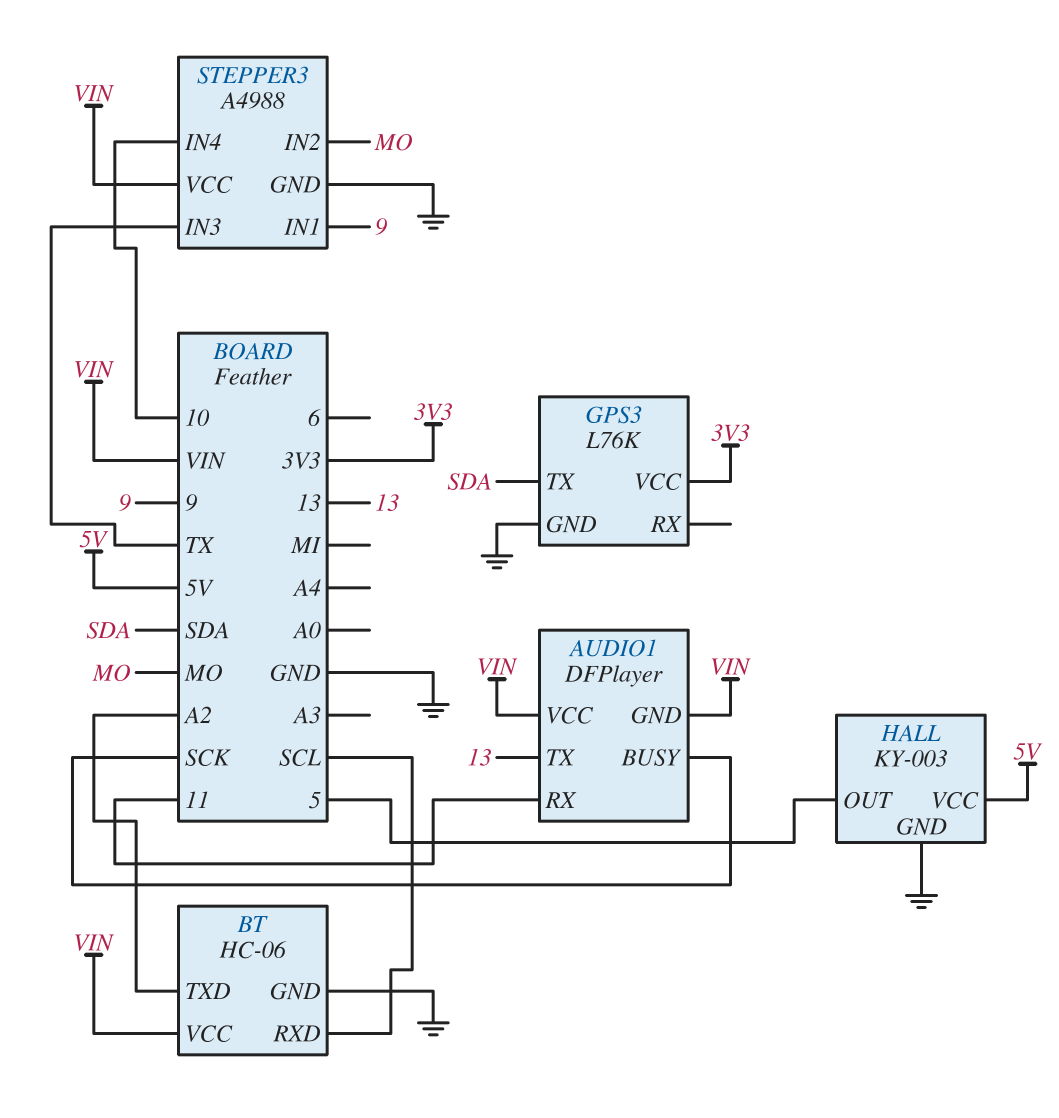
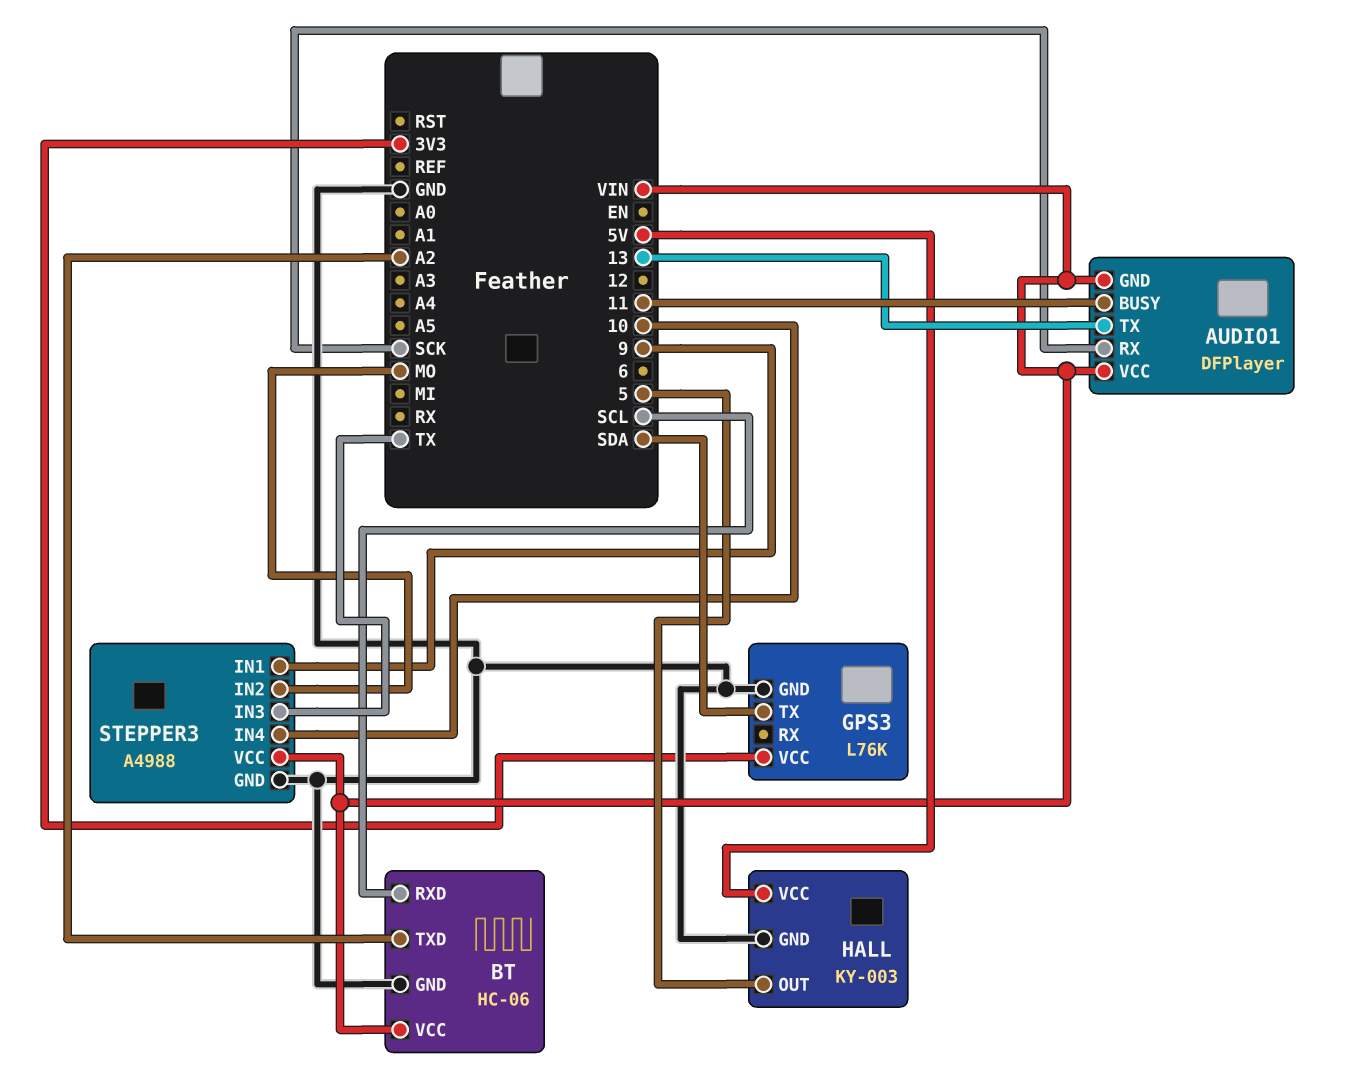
AUDIO1 pin BUSY: SCK -> 11
AUDIO1 pin RX: 11 -> SCK

